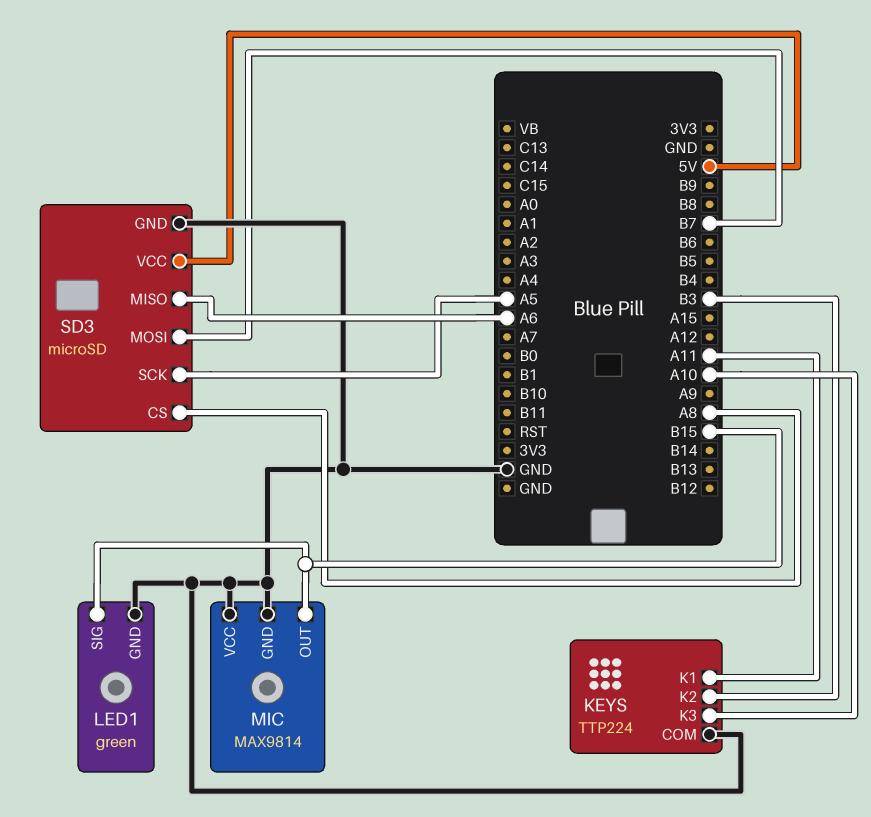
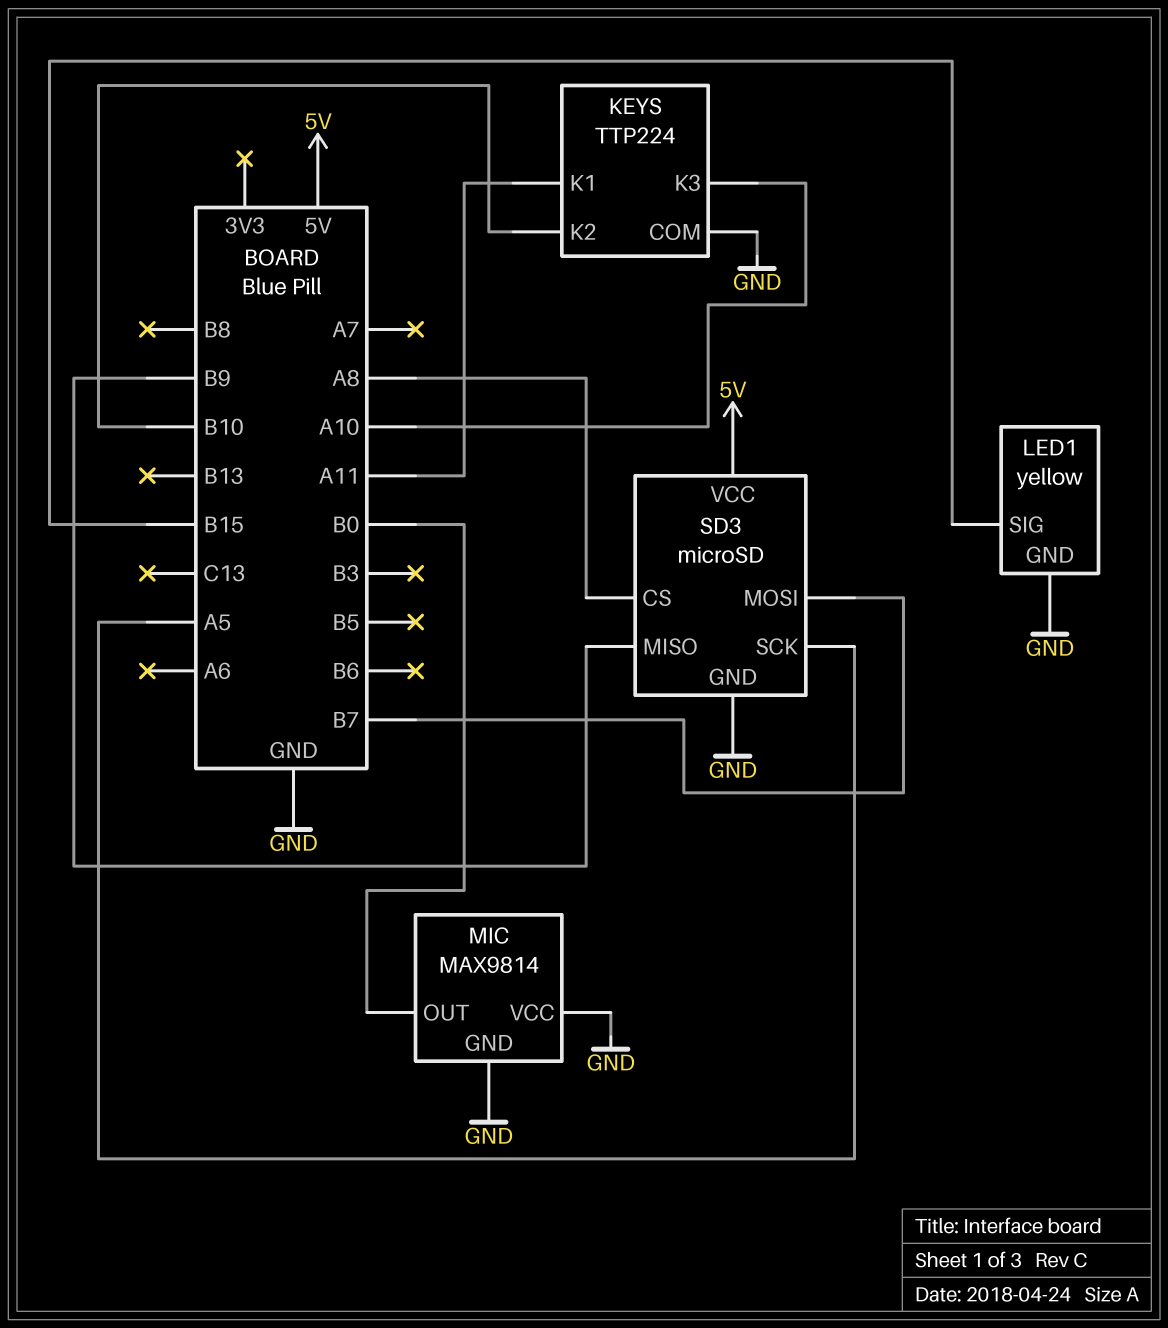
KEYS pin K2: B3 -> B10
LED1: green -> yellow
MIC pin OUT: B15 -> B0
SD3 pin MISO: A6 -> B9

